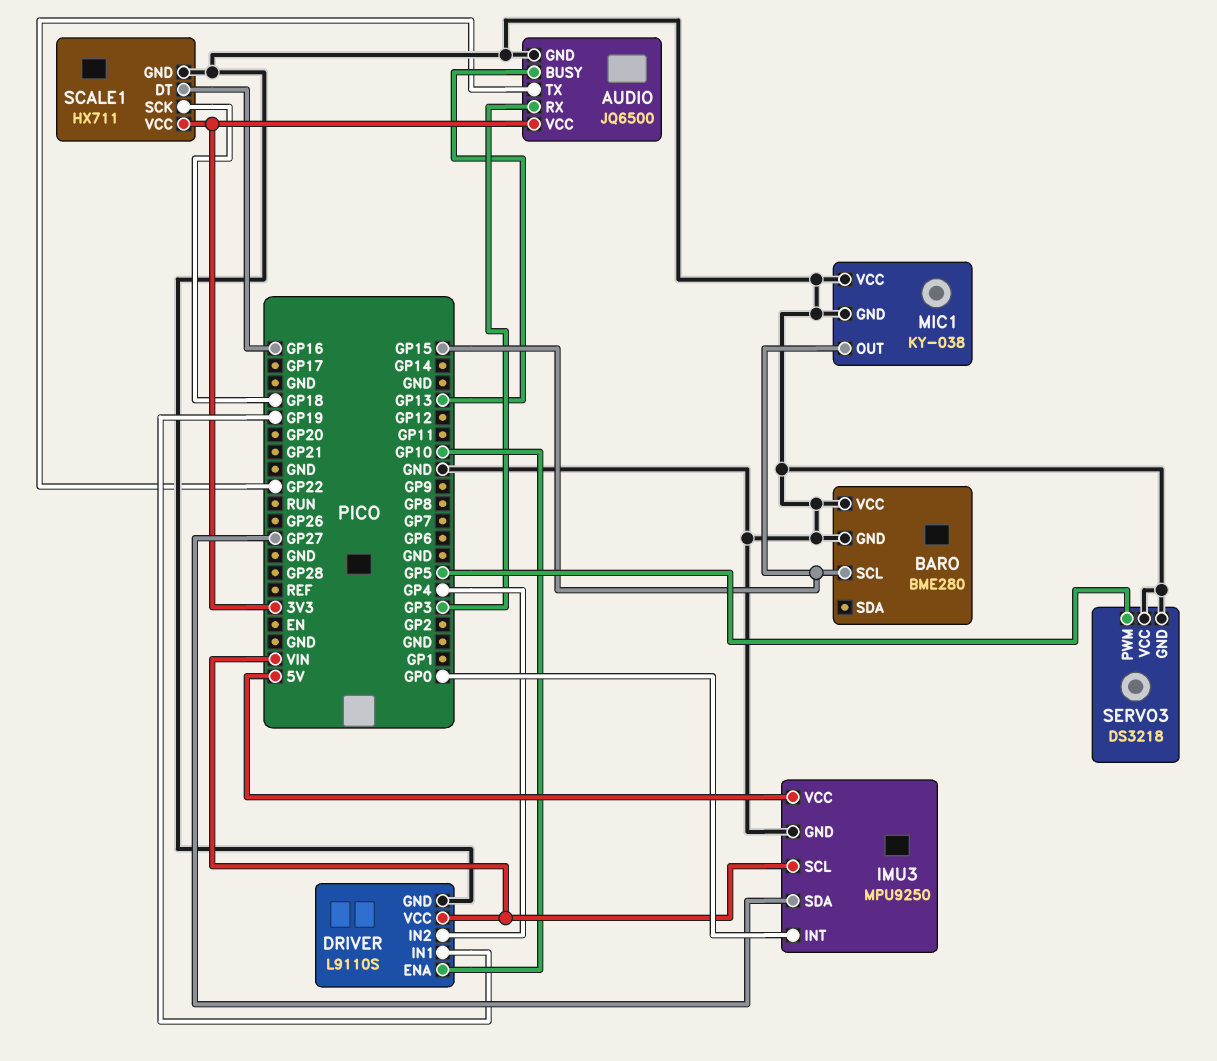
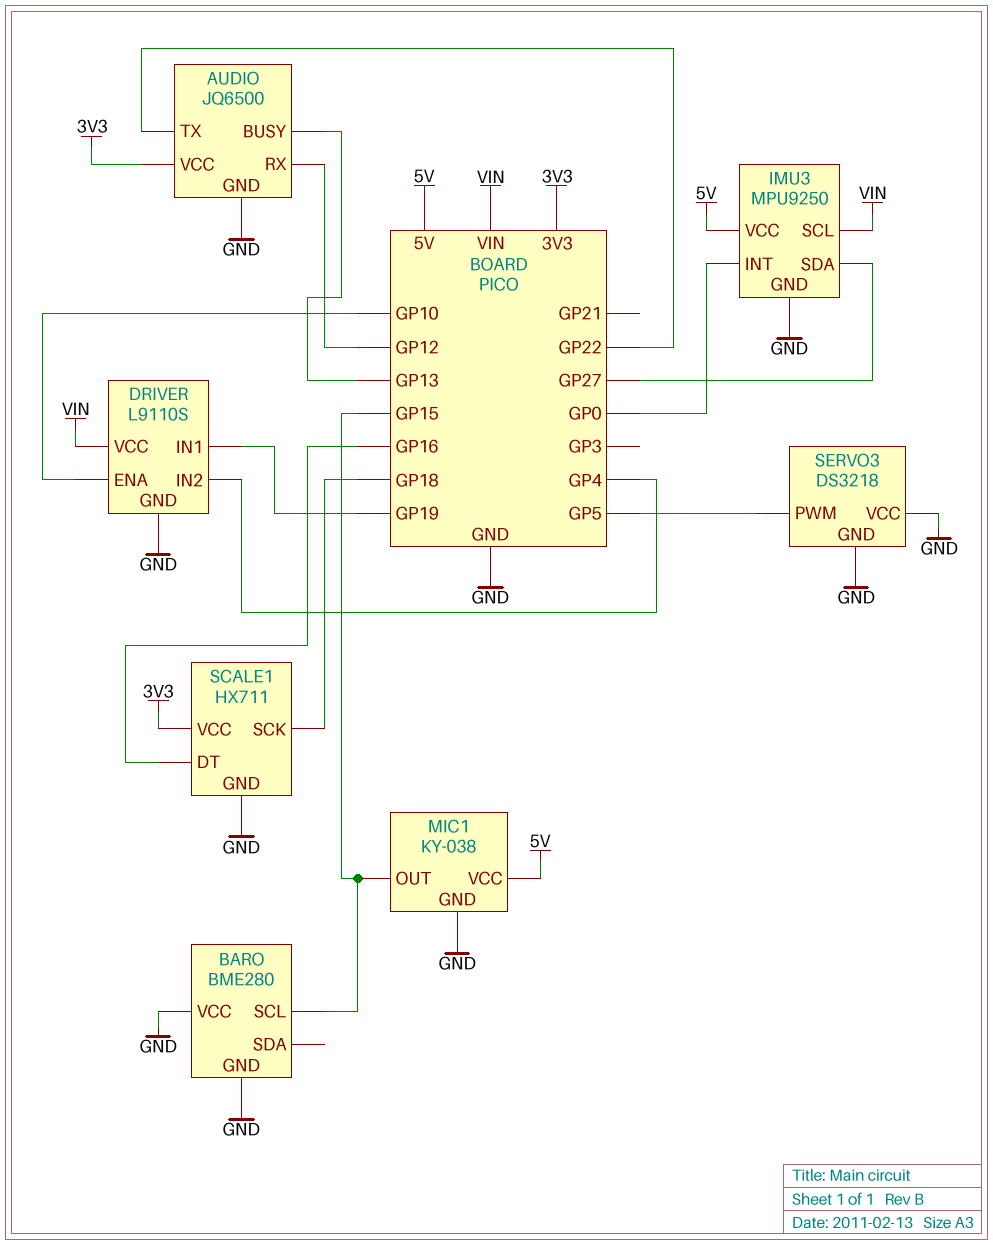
AUDIO pin RX: GP3 -> GP12
MIC1 pin VCC: GND -> 5V

